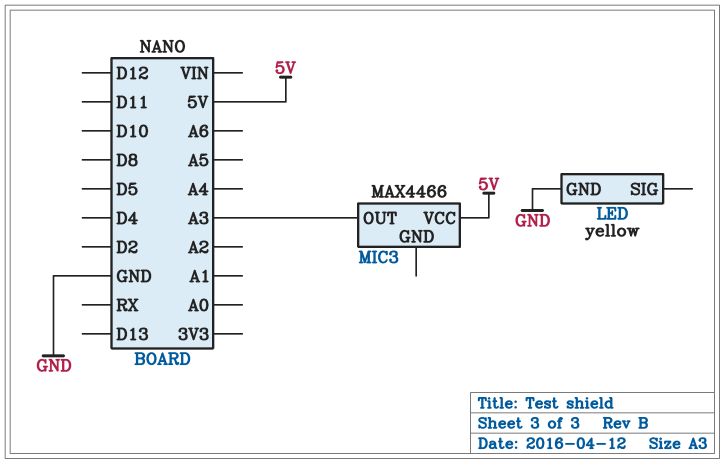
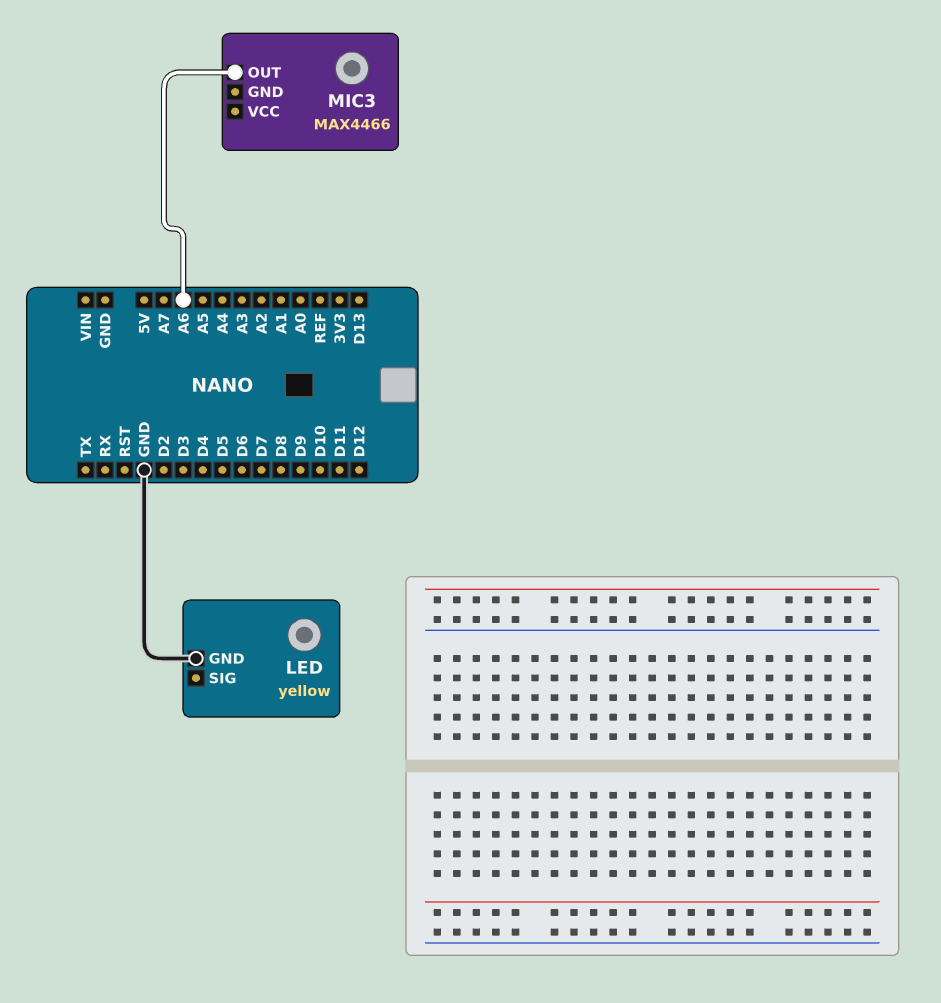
MIC3 pin OUT: A3 -> A6
MIC3 pin VCC: 5V -> none

